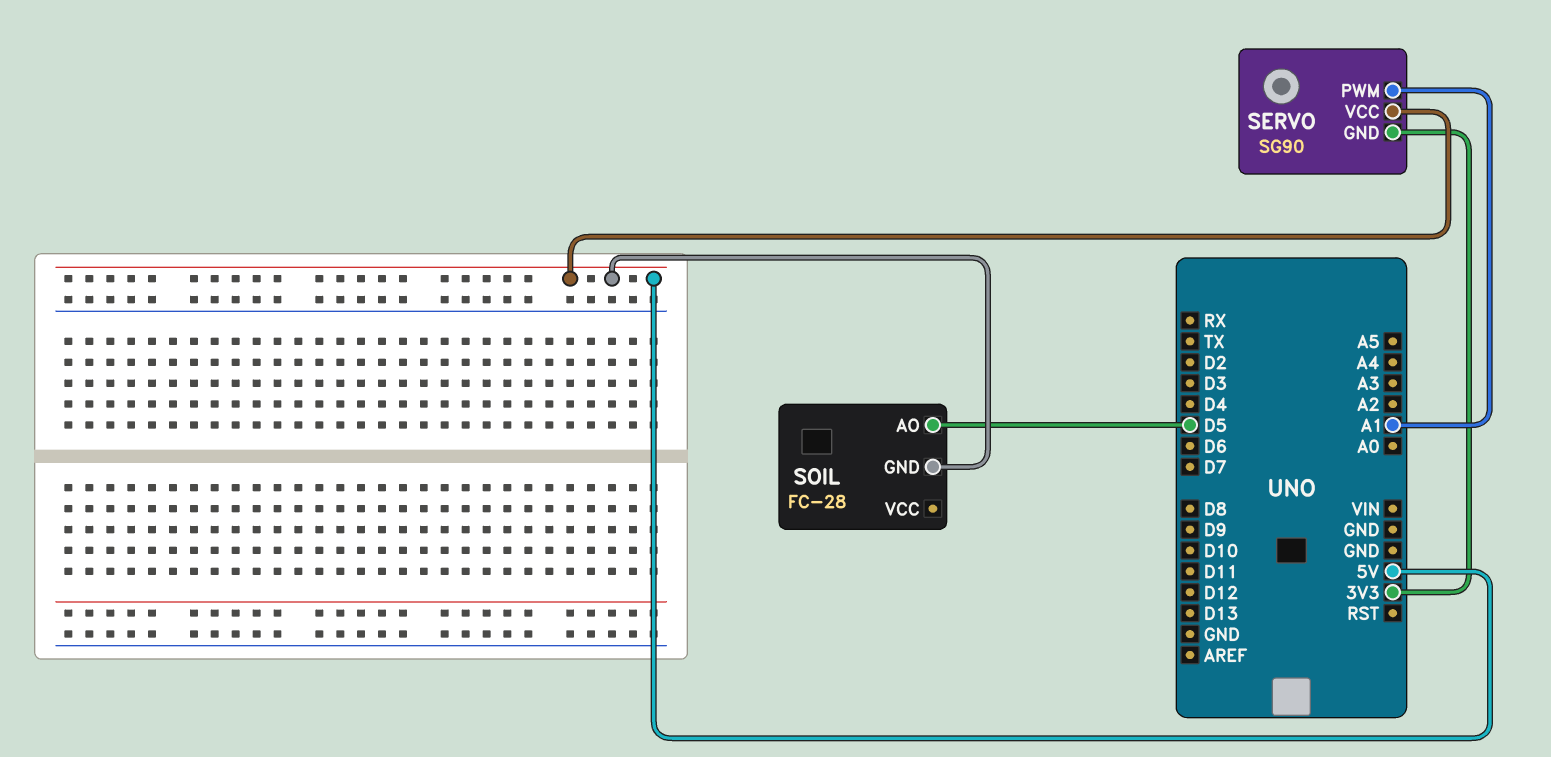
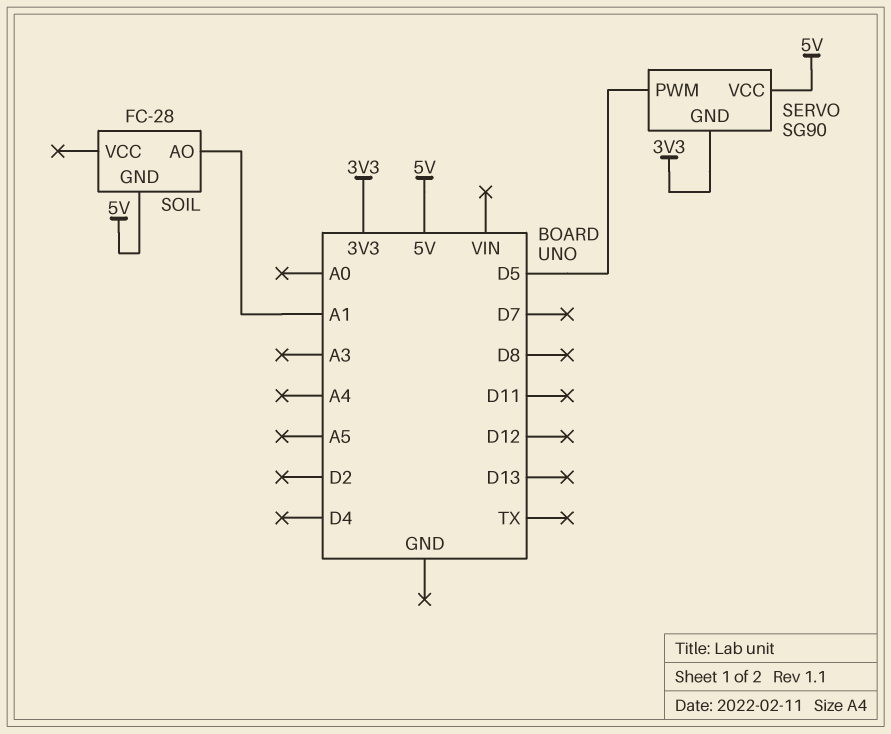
SERVO pin PWM: A1 -> D5
SOIL pin AO: D5 -> A1

